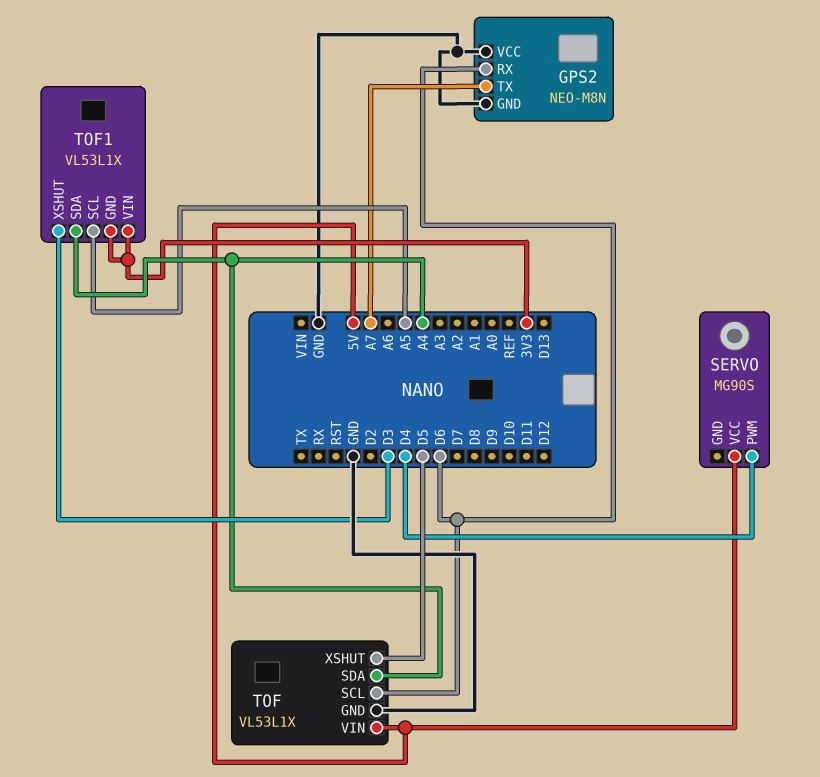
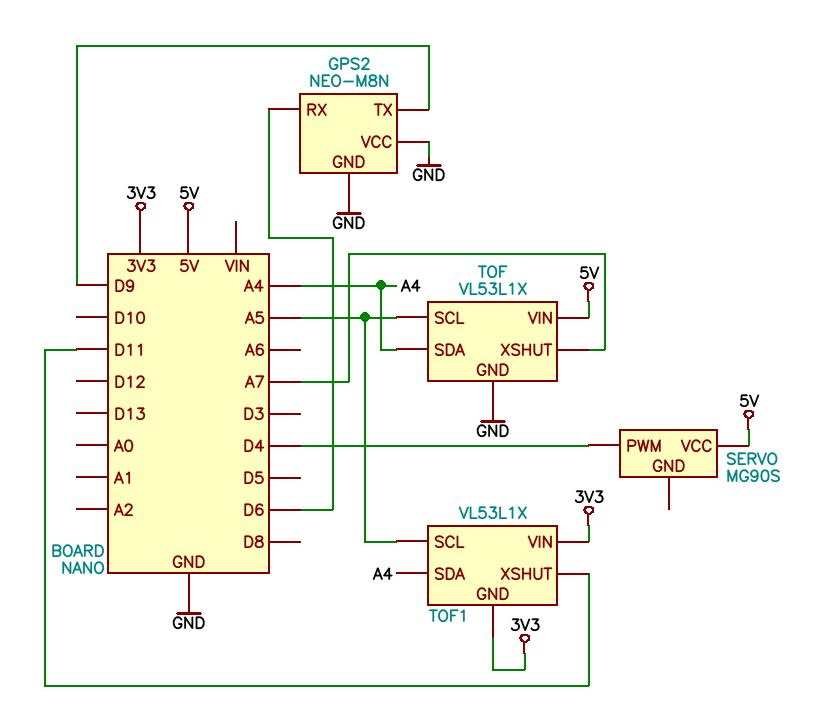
GPS2 pin TX: A7 -> D9
TOF pin SCL: D6 -> A5
TOF pin XSHUT: D5 -> A7
TOF1 pin XSHUT: D3 -> D11

